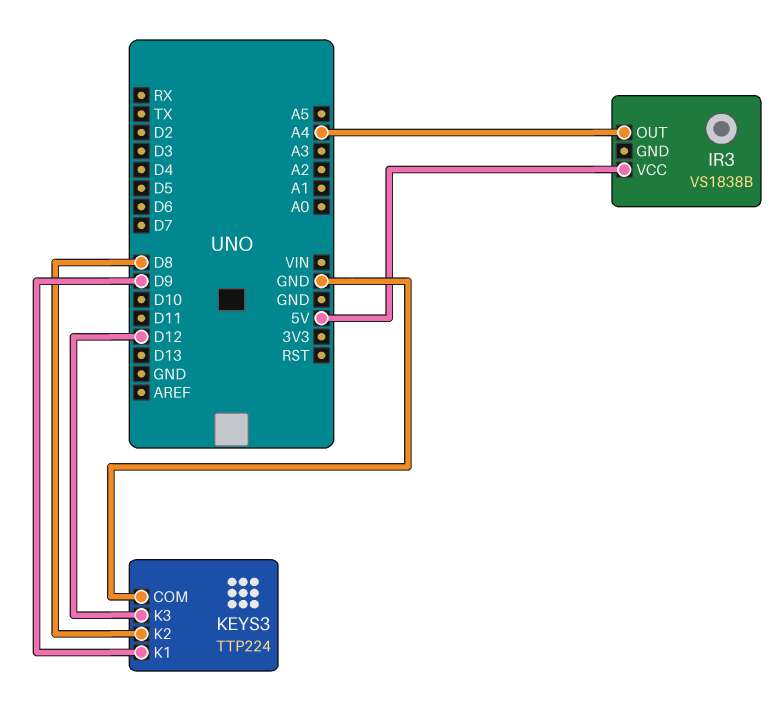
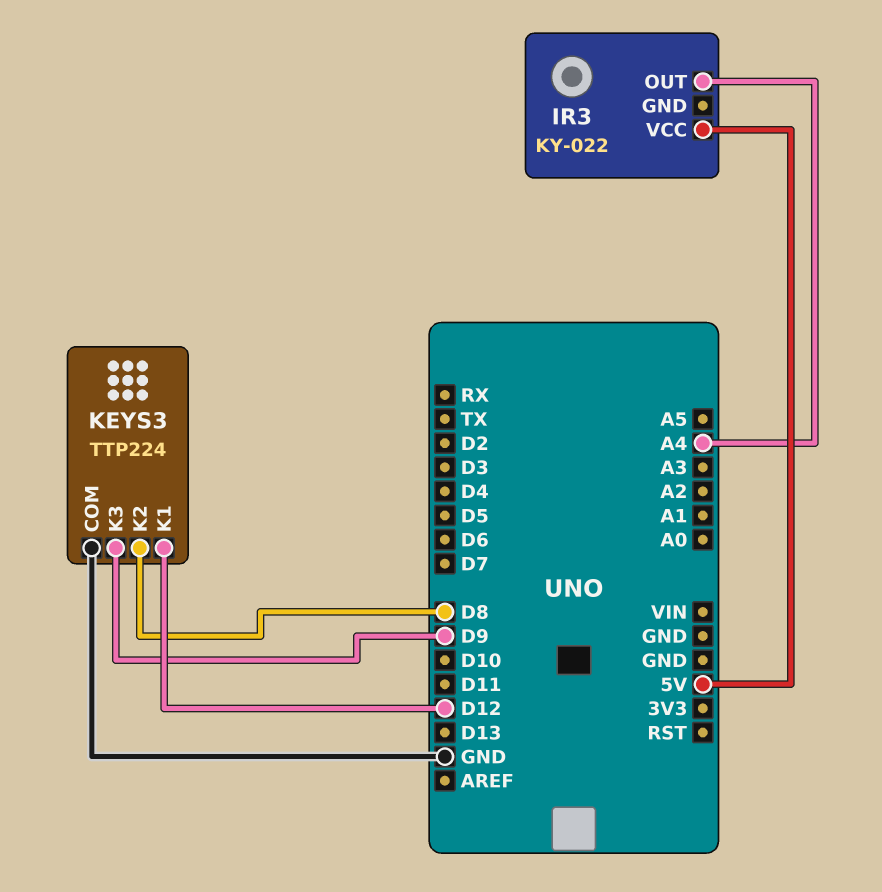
IR3: VS1838B -> KY-022
KEYS3 pin K1: D9 -> D12
KEYS3 pin K3: D12 -> D9

